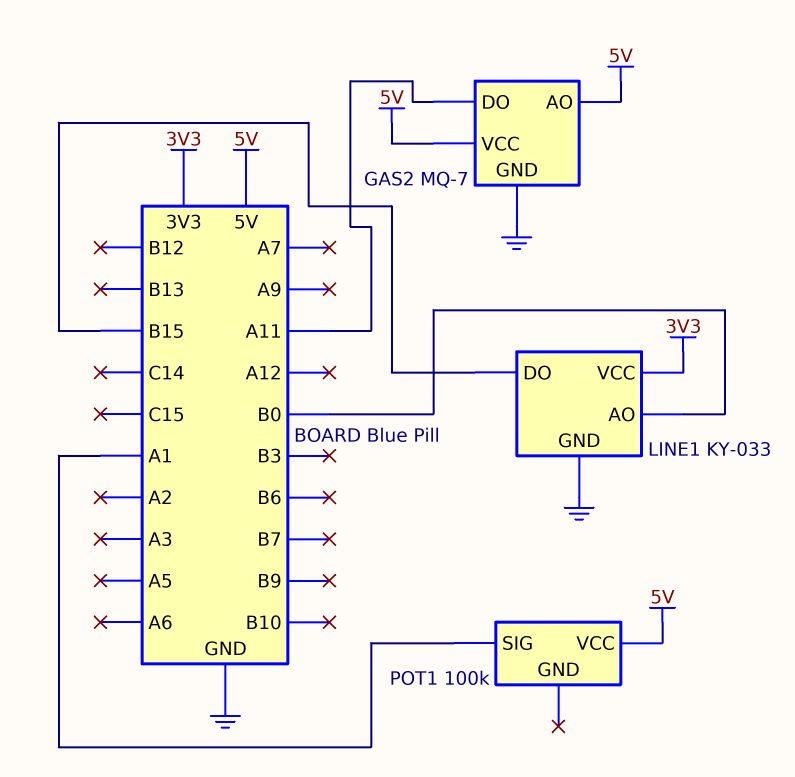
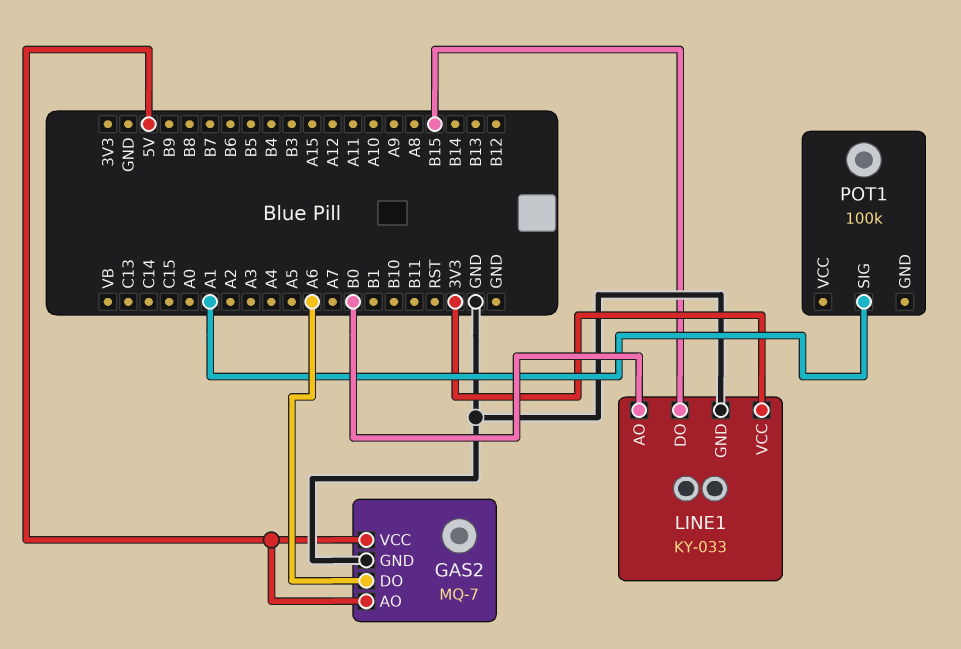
GAS2 pin DO: A11 -> A6
POT1 pin VCC: 5V -> none

